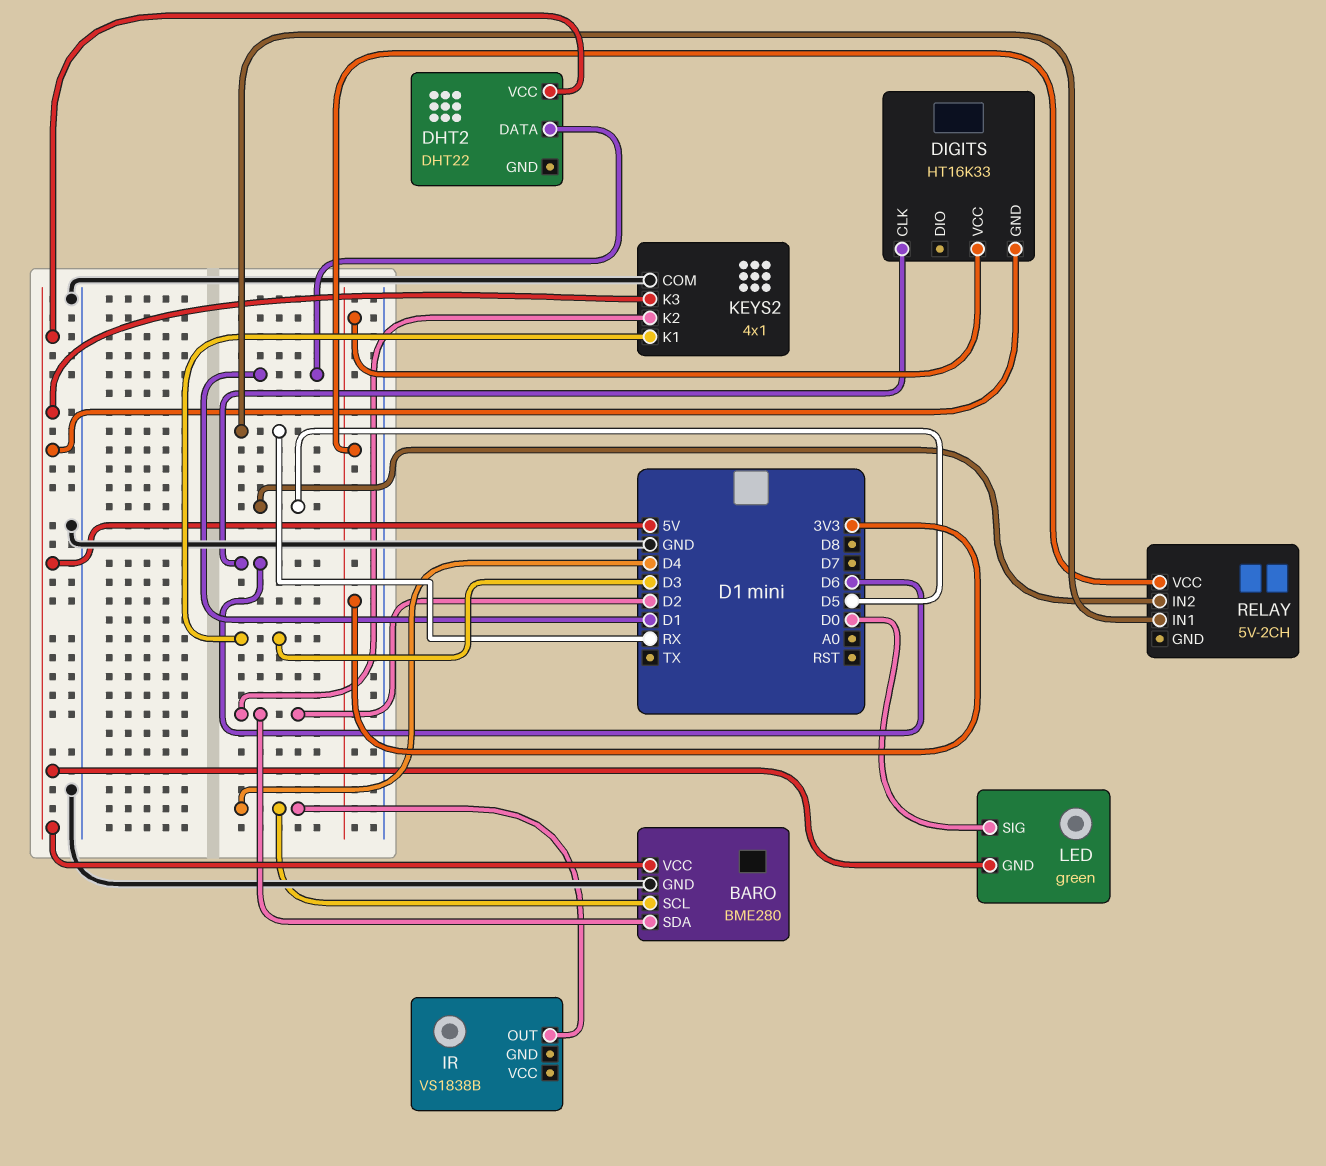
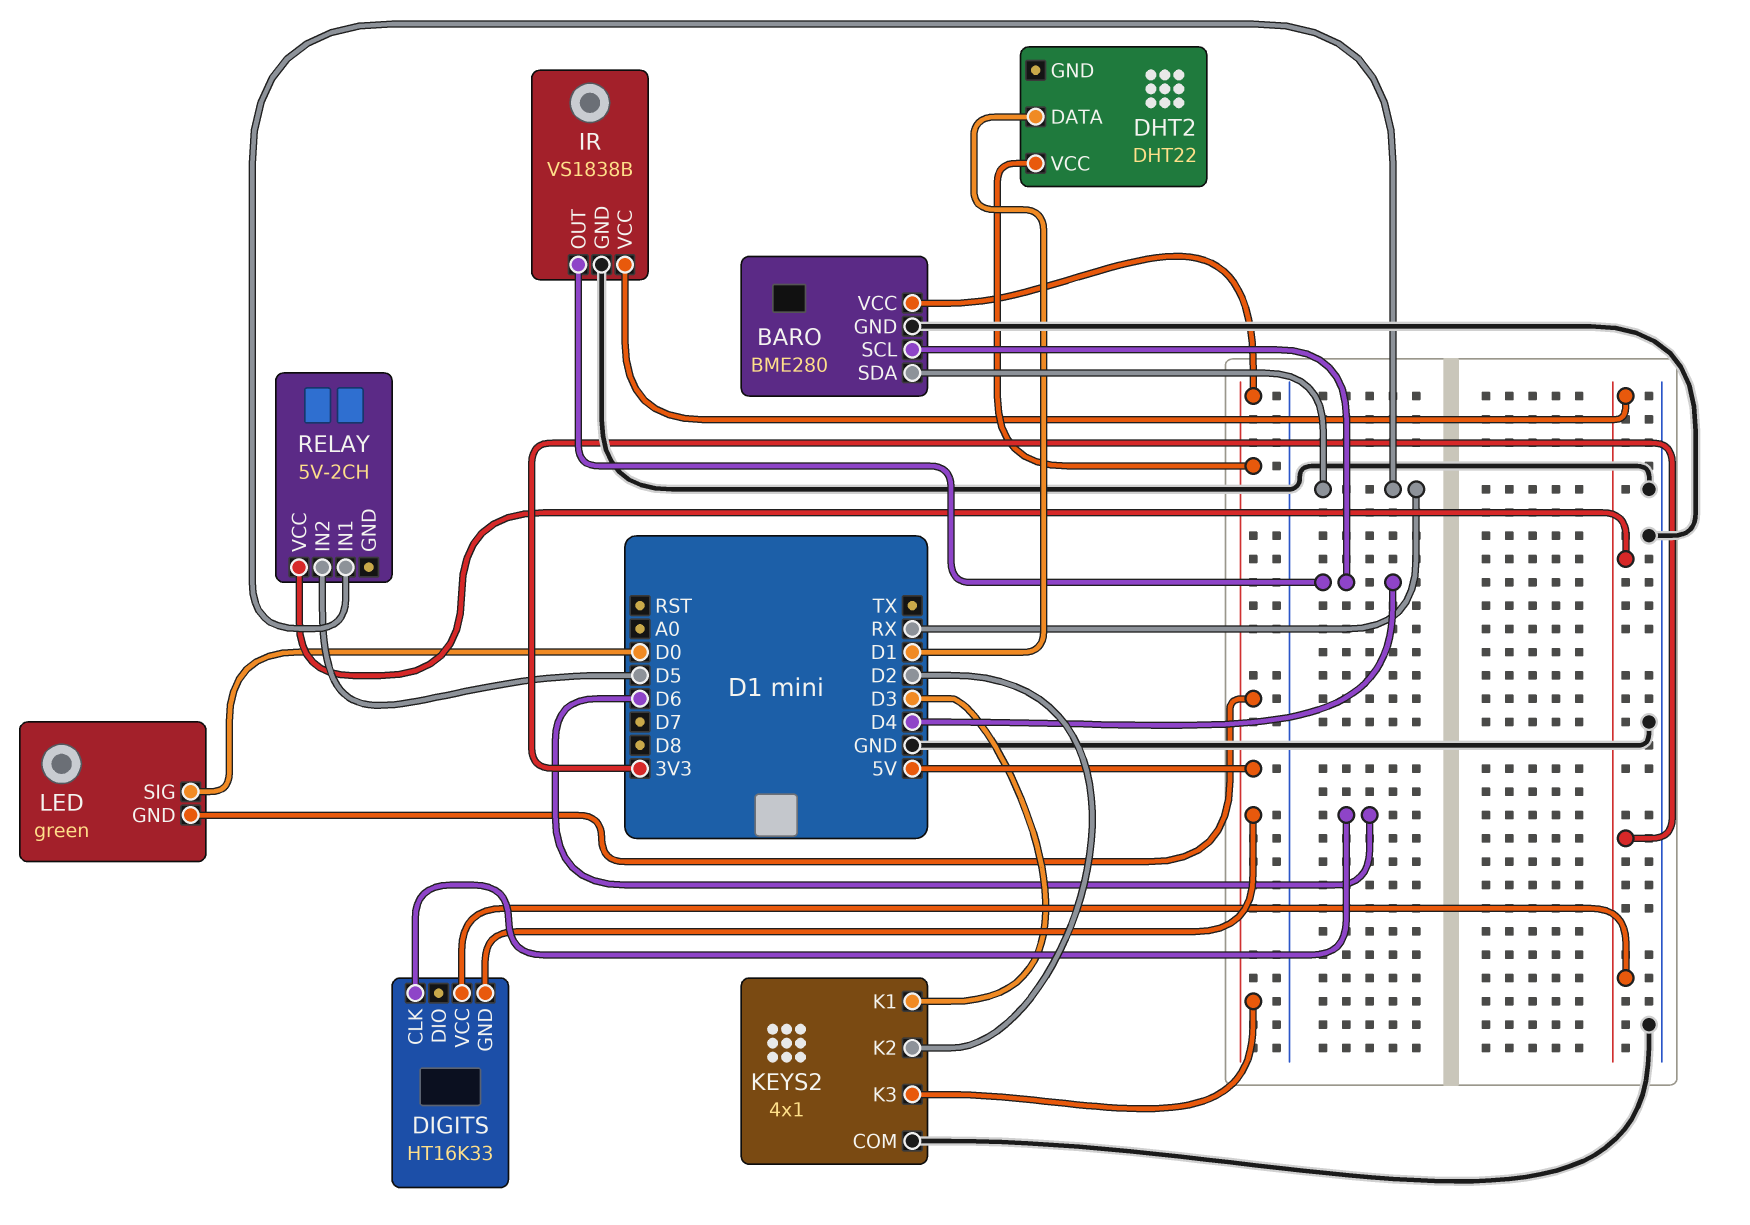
BARO pin SDA: D2 -> RX
IR pin GND: none -> GND
IR pin VCC: none -> 3V3

